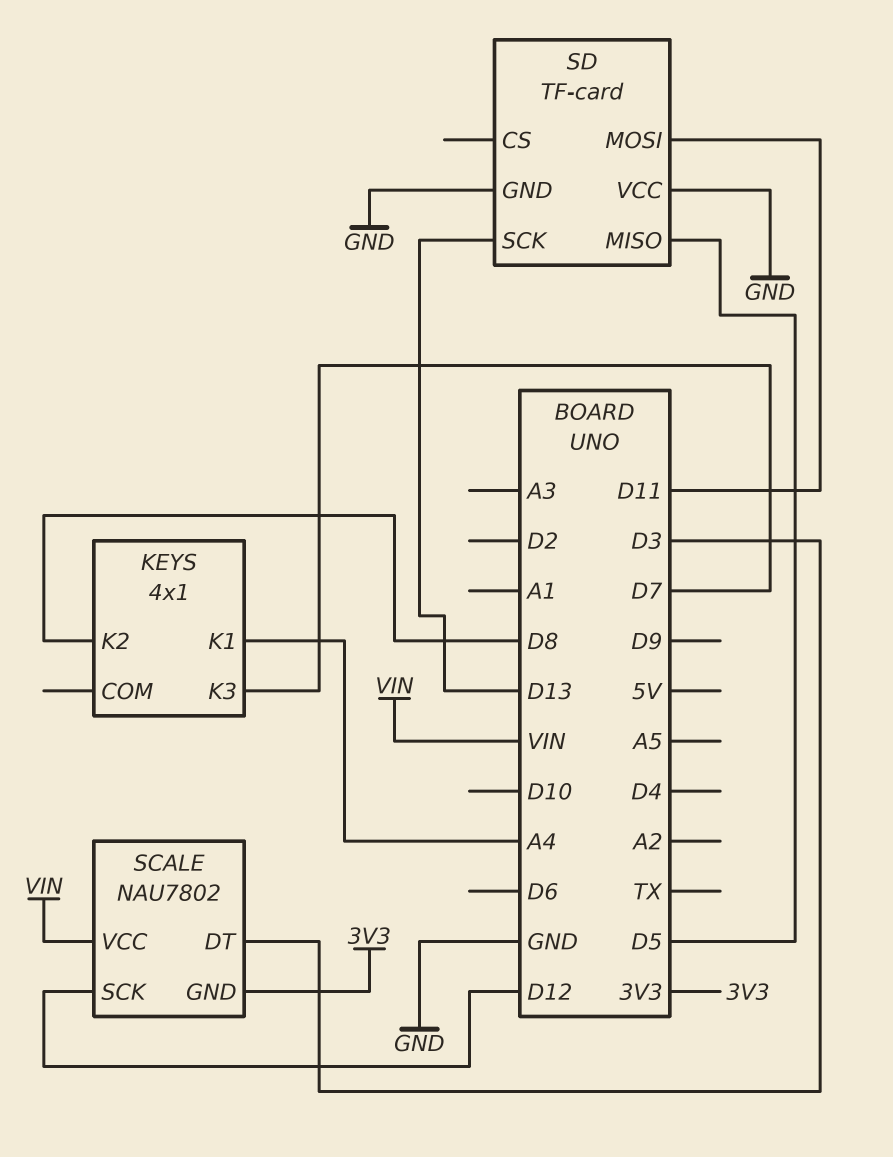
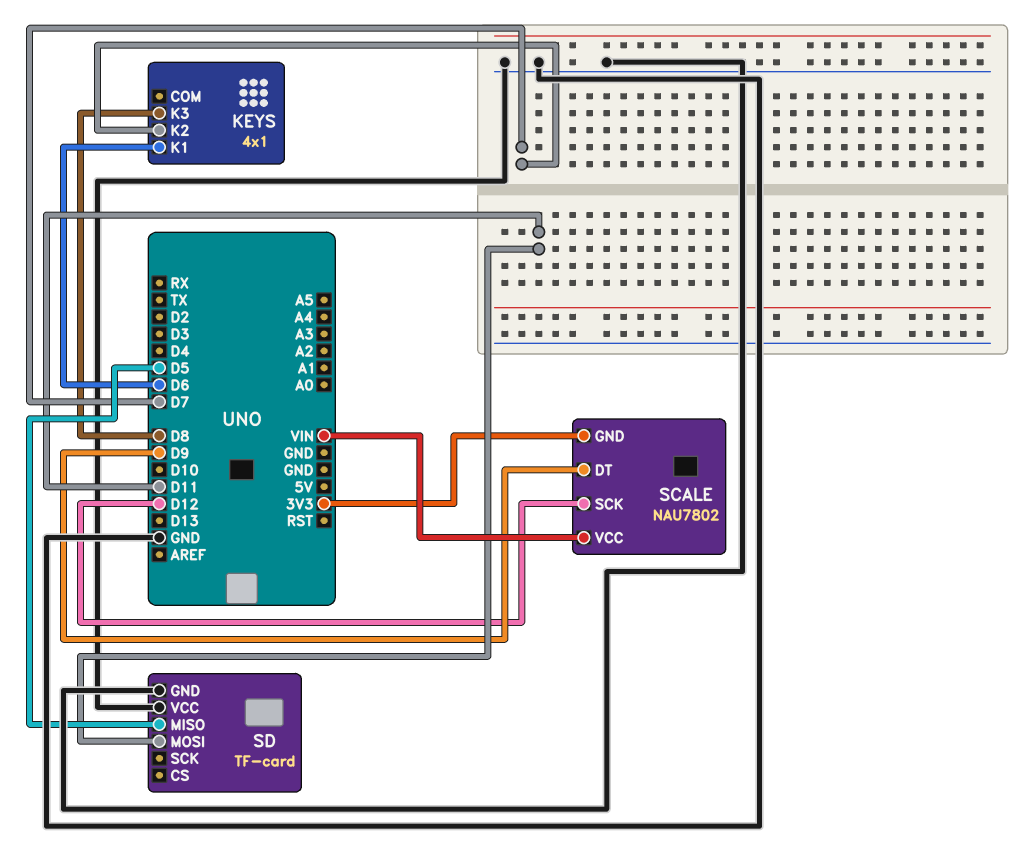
KEYS pin K1: A4 -> D6
KEYS pin K2: D8 -> D7
KEYS pin K3: D7 -> D8
SCALE pin DT: D3 -> D9
SD pin SCK: D13 -> none

